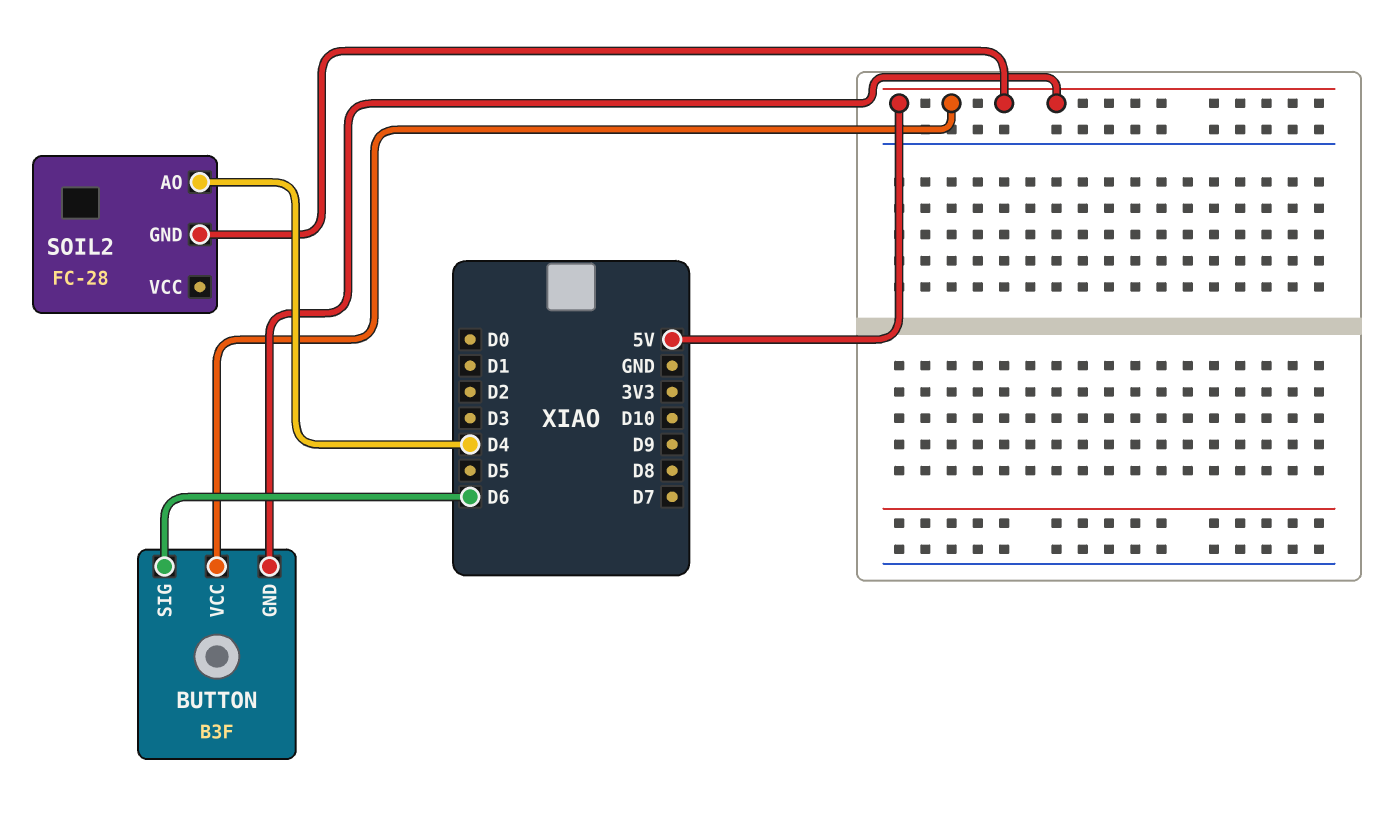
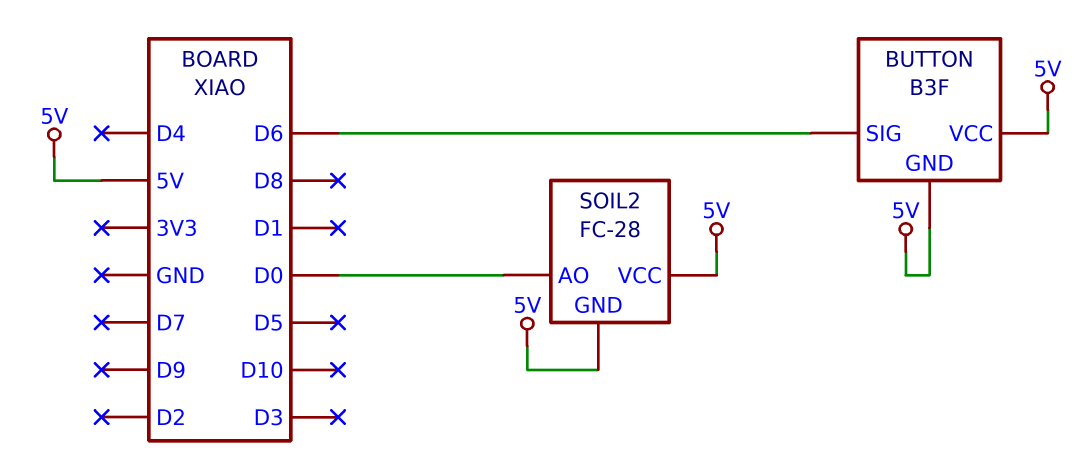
SOIL2 pin AO: D4 -> D0
SOIL2 pin VCC: none -> 5V

